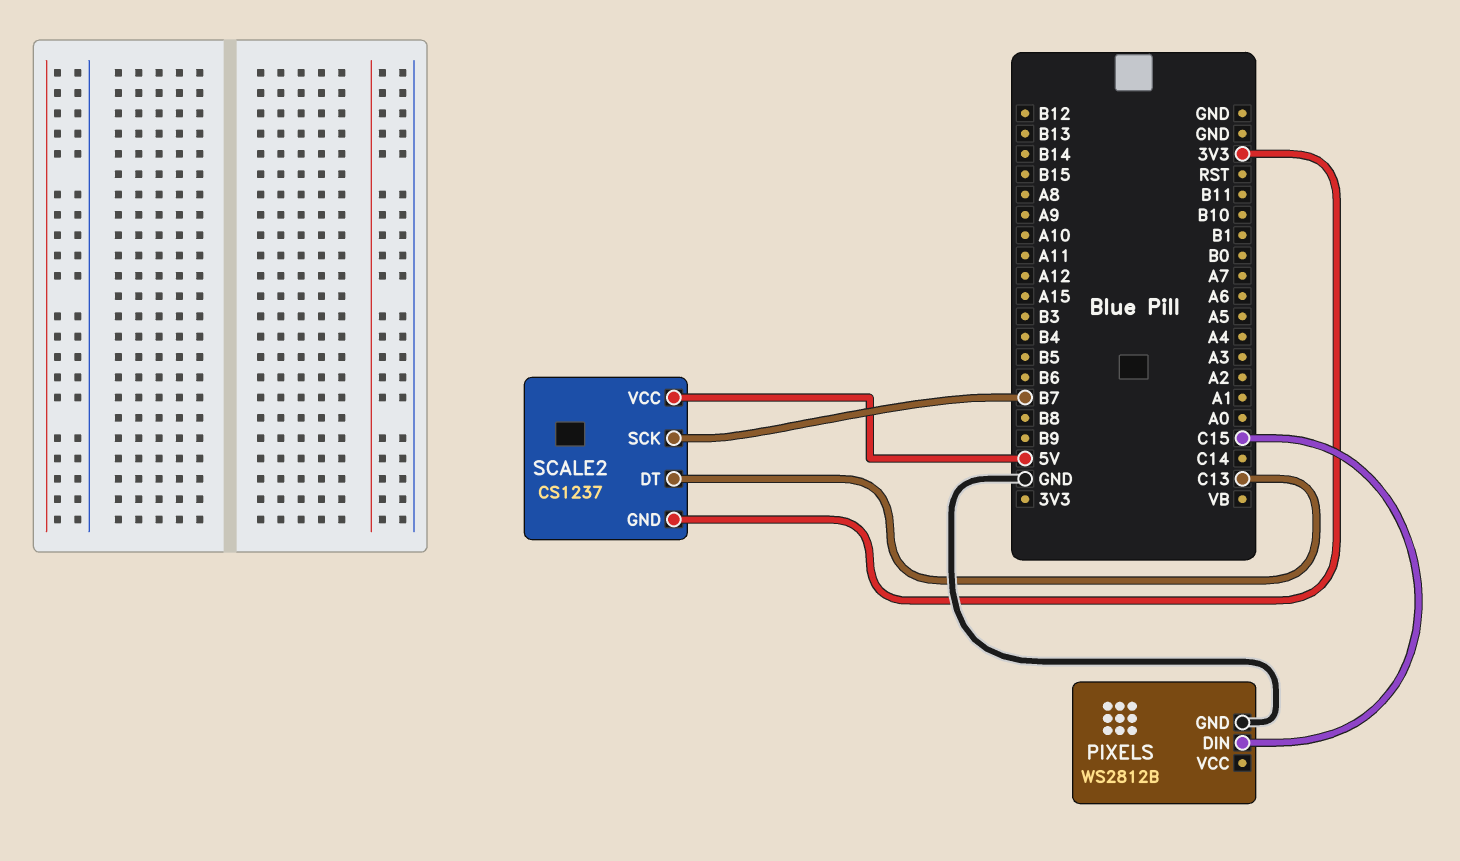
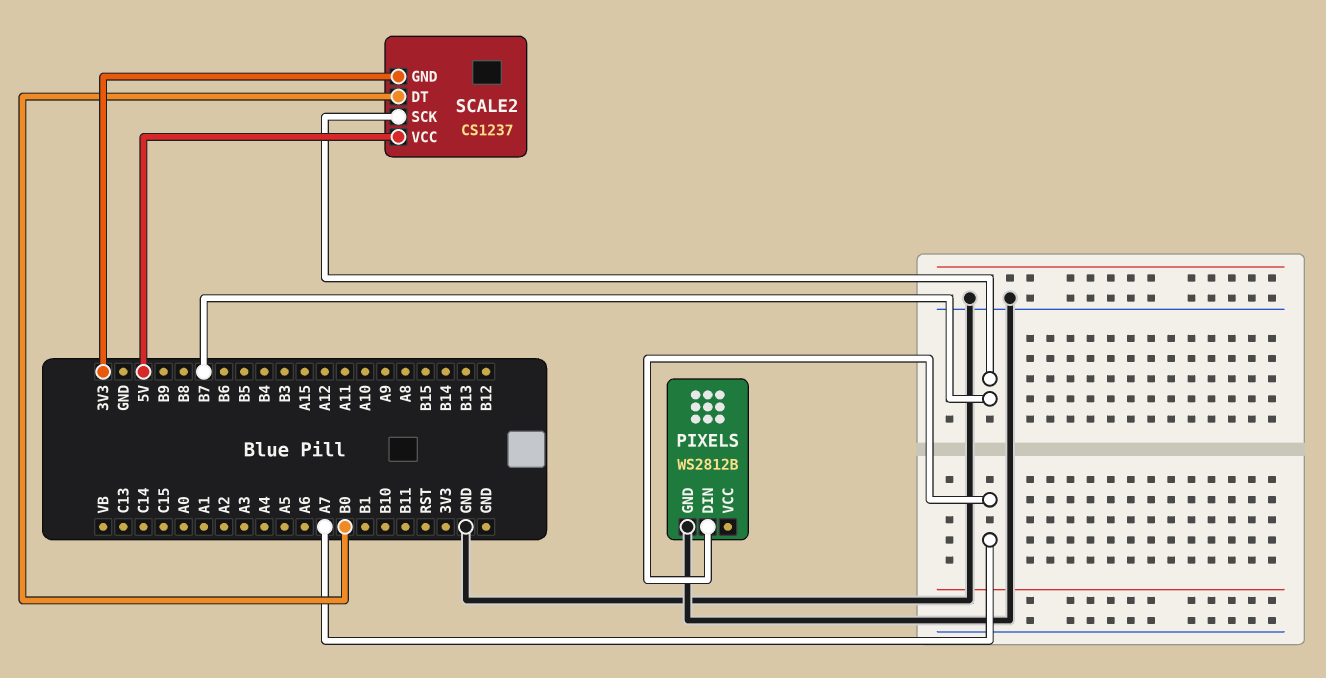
PIXELS pin DIN: C15 -> A7
SCALE2 pin DT: C13 -> B0

